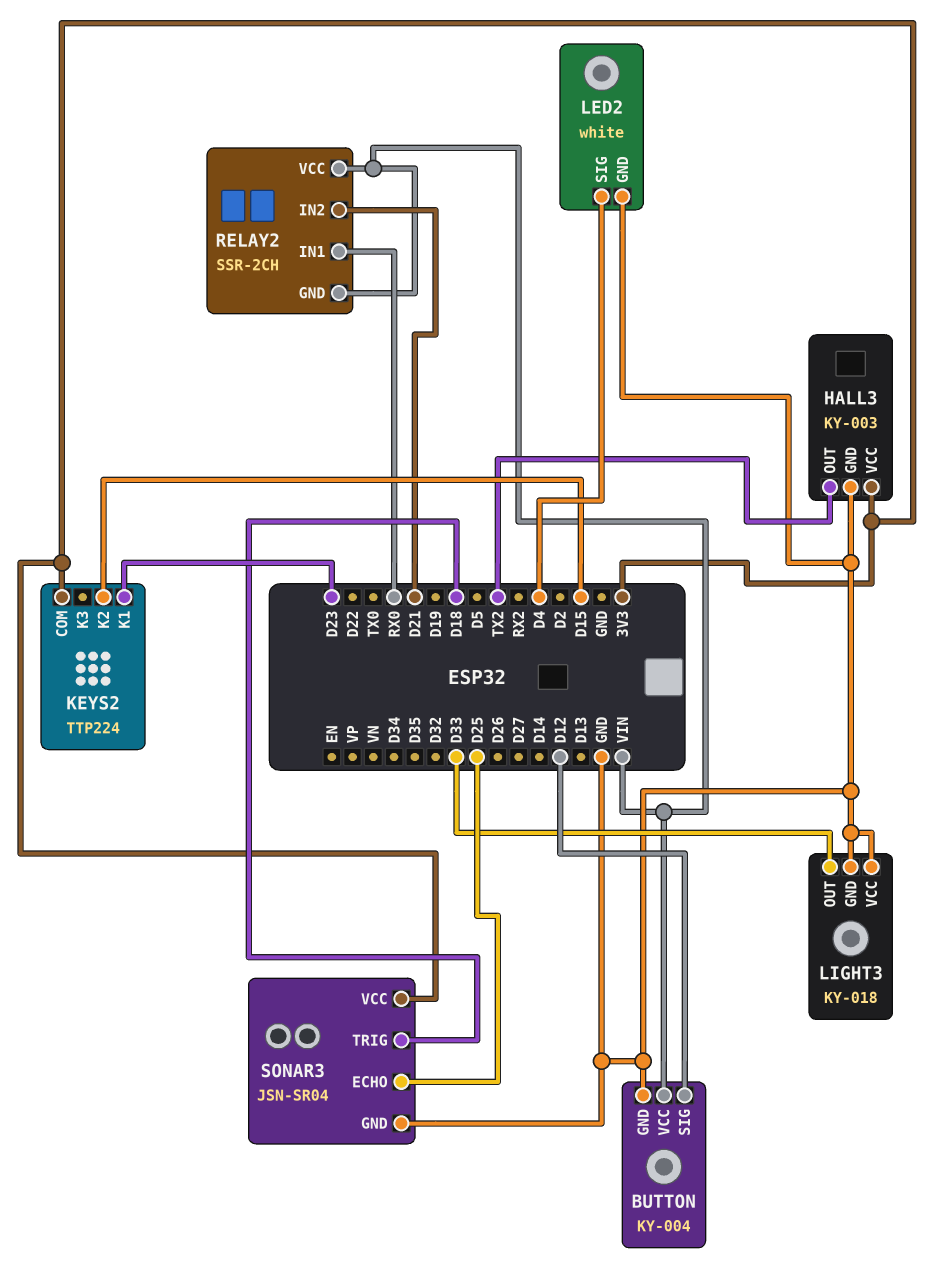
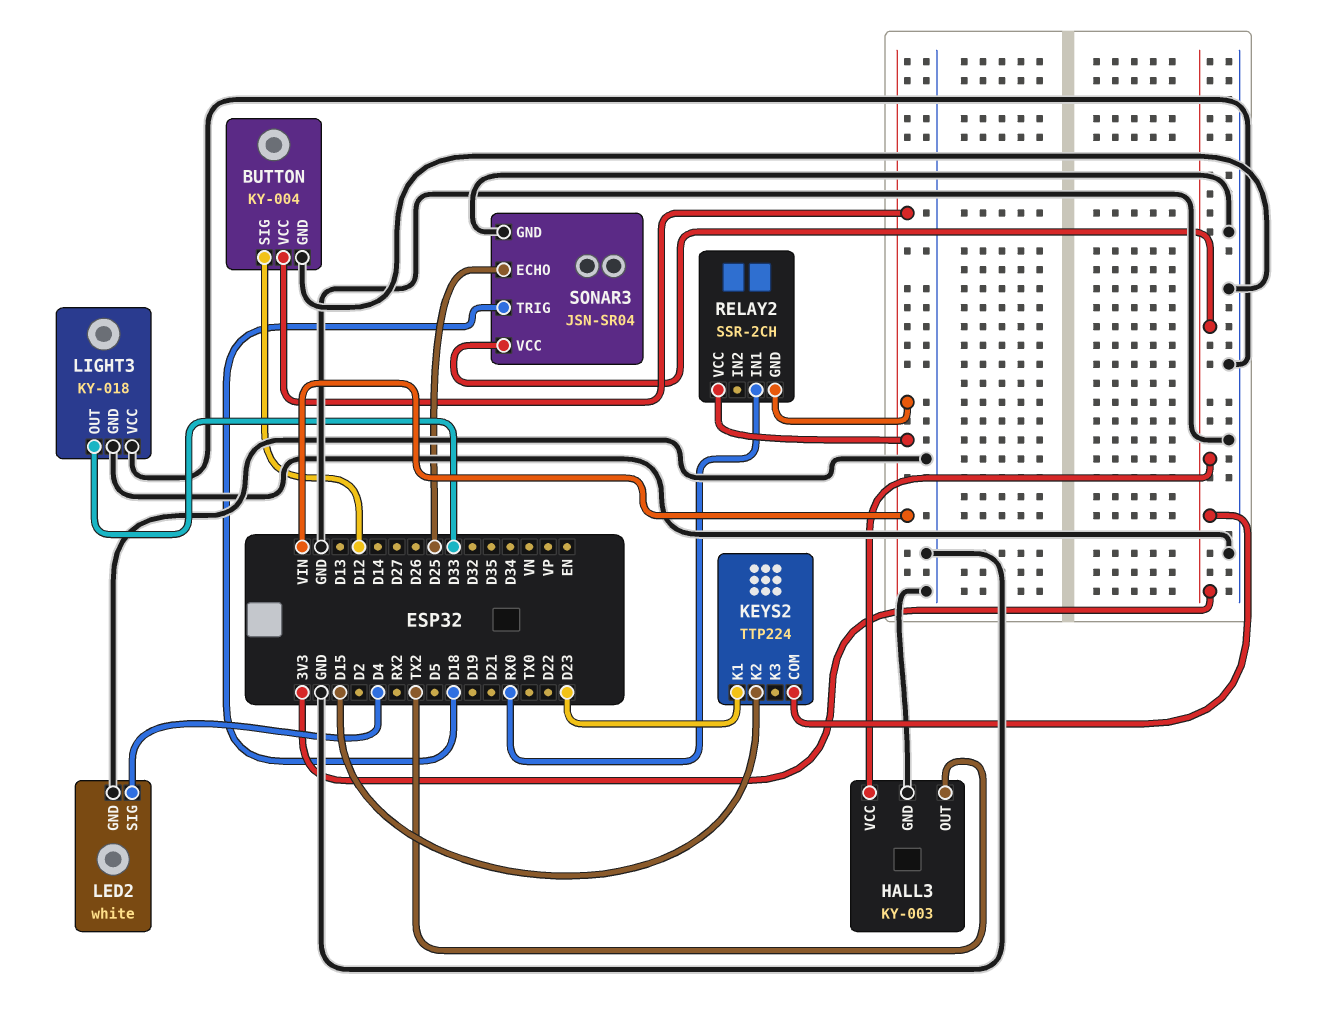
RELAY2 pin IN2: D21 -> none

